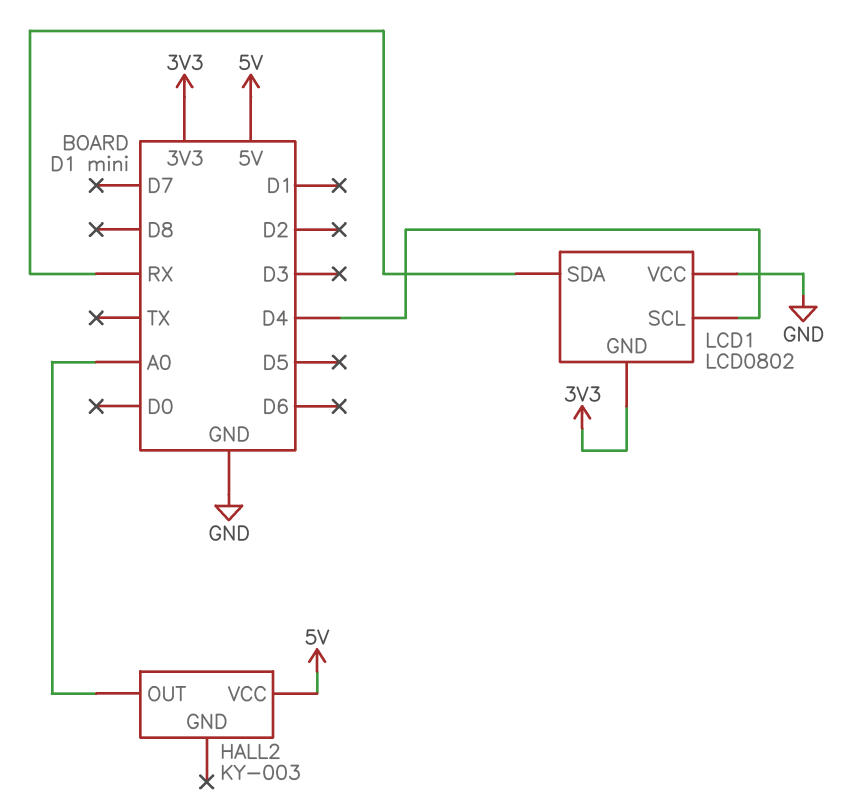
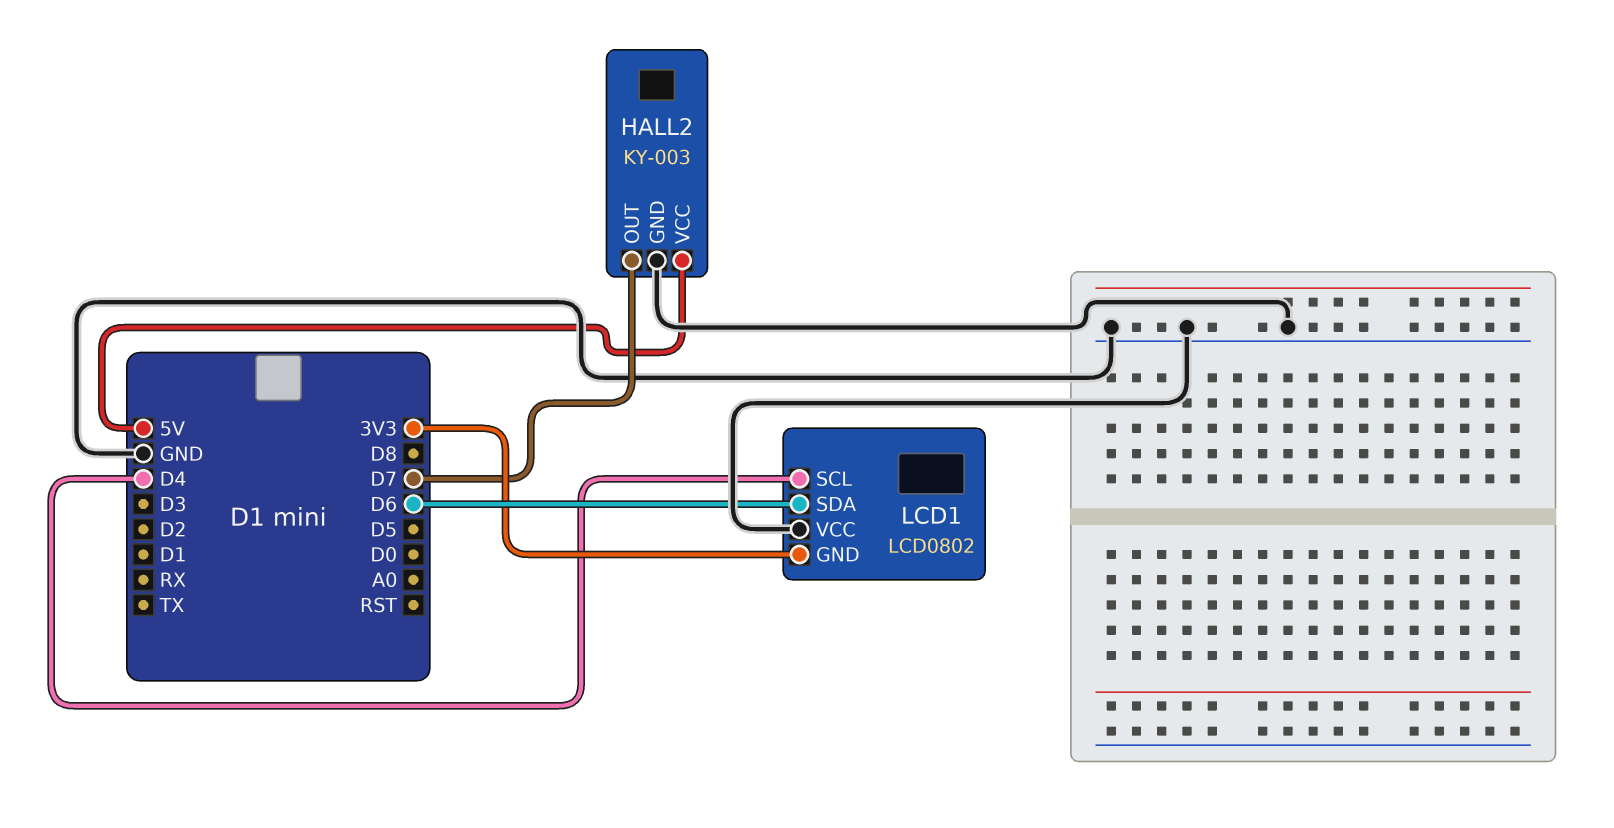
HALL2 pin GND: none -> GND
HALL2 pin OUT: A0 -> D7
LCD1 pin SDA: RX -> D6

